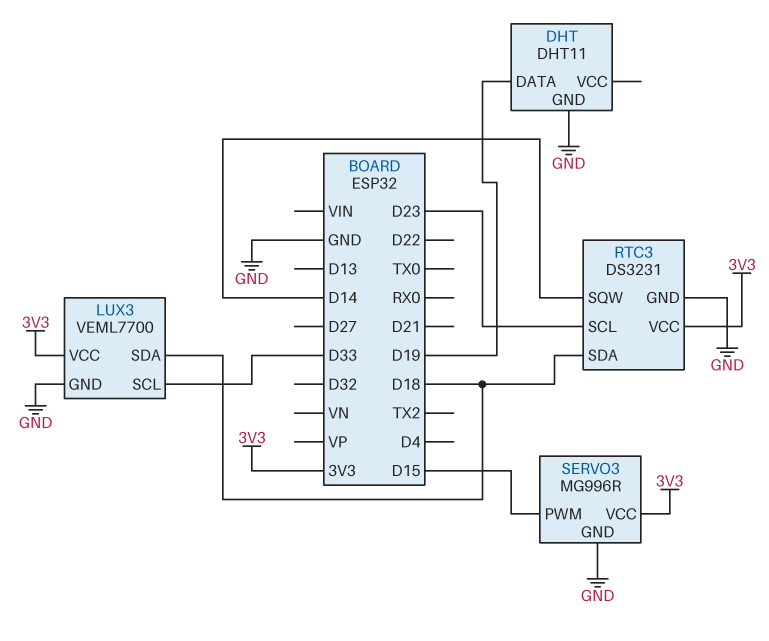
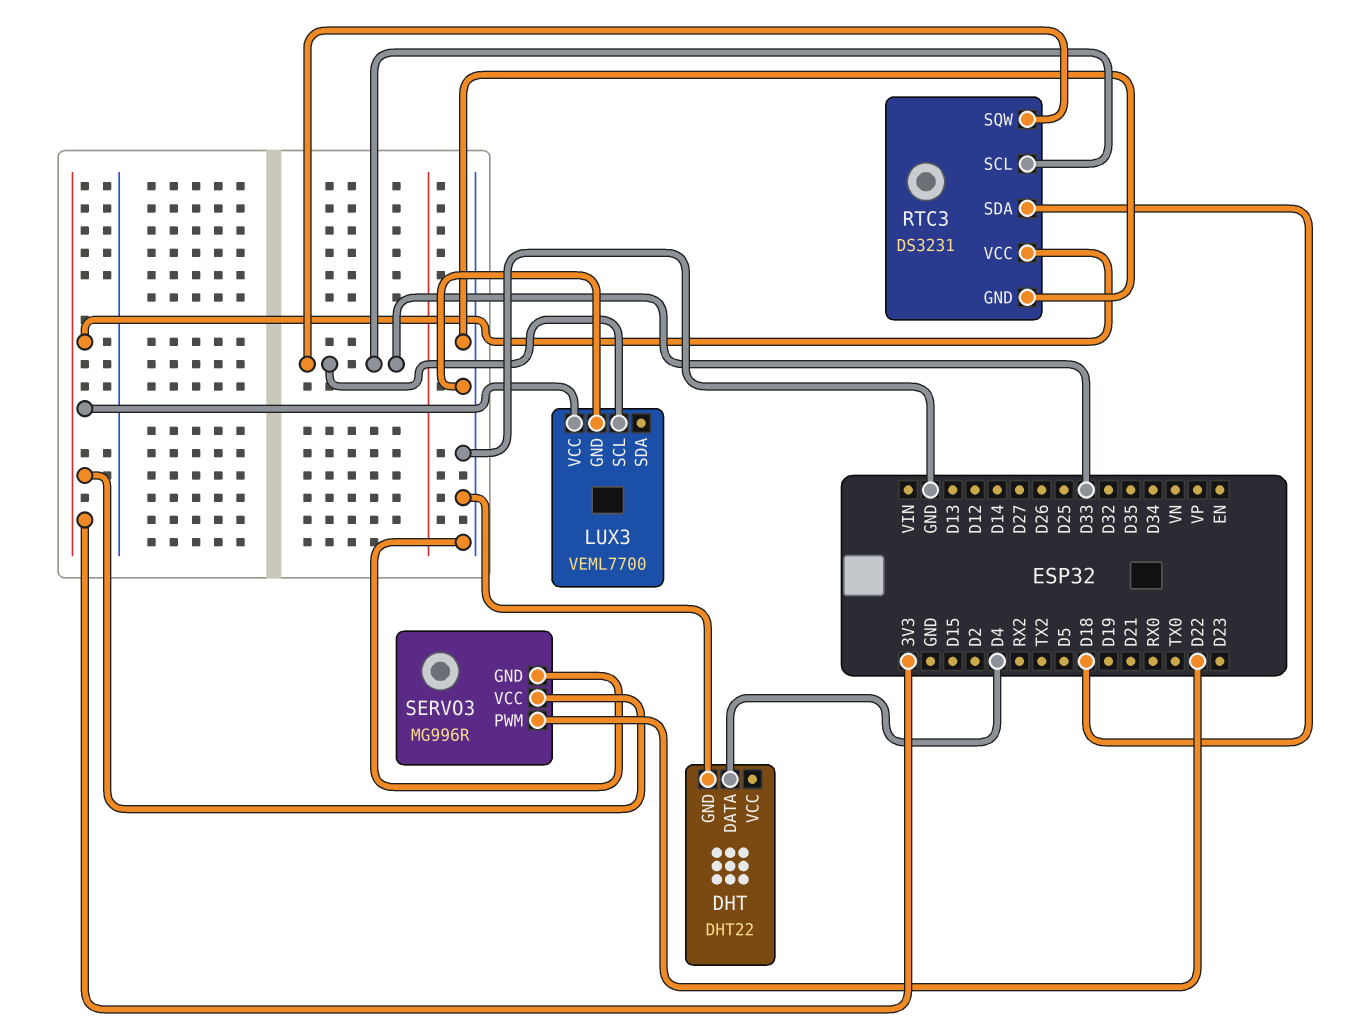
DHT: DHT11 -> DHT22
DHT pin DATA: D19 -> D4
LUX3 pin SDA: D18 -> none
RTC3 pin SCL: D23 -> D33
RTC3 pin SQW: D14 -> D33
SERVO3 pin PWM: D15 -> D22

